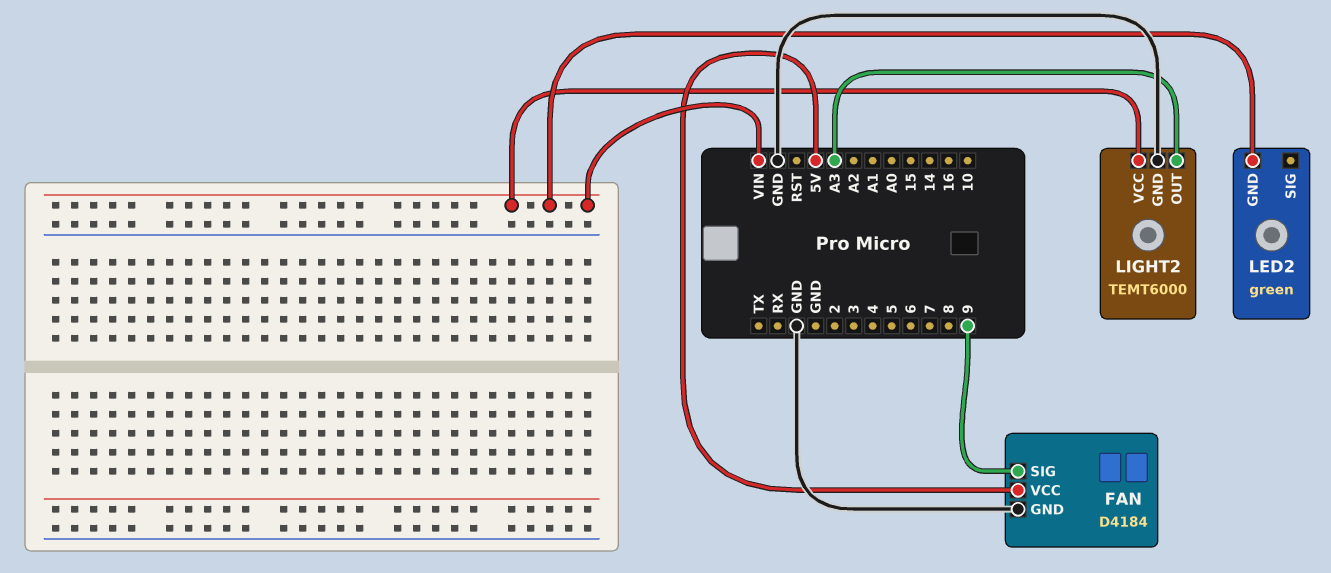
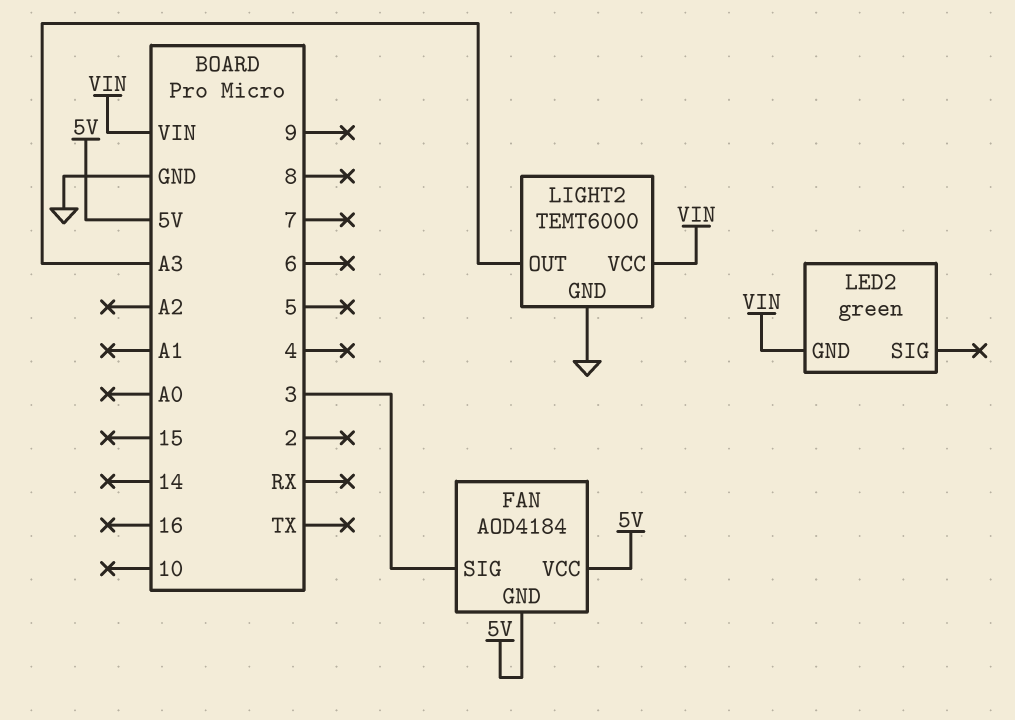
FAN: D4184 -> AOD4184
FAN pin GND: GND -> 5V
FAN pin SIG: 9 -> 3

